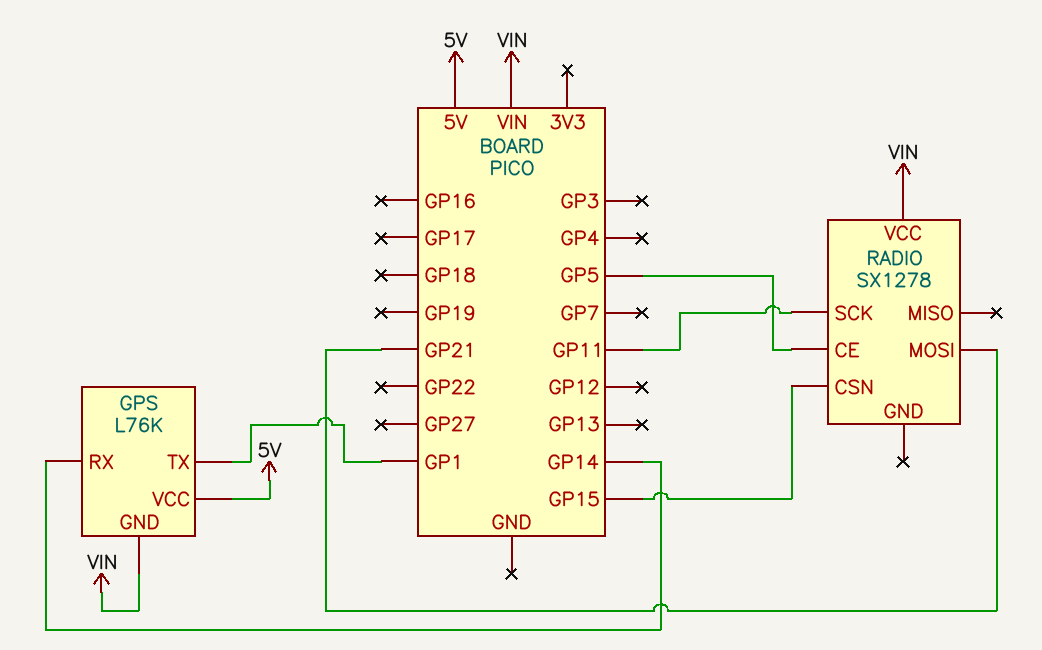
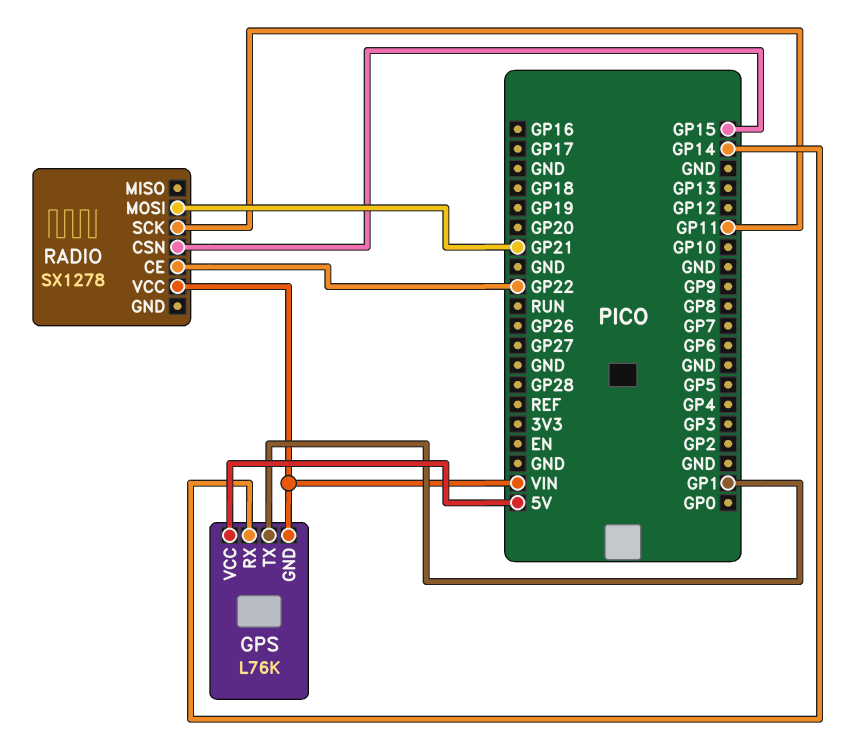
RADIO pin CE: GP5 -> GP22

